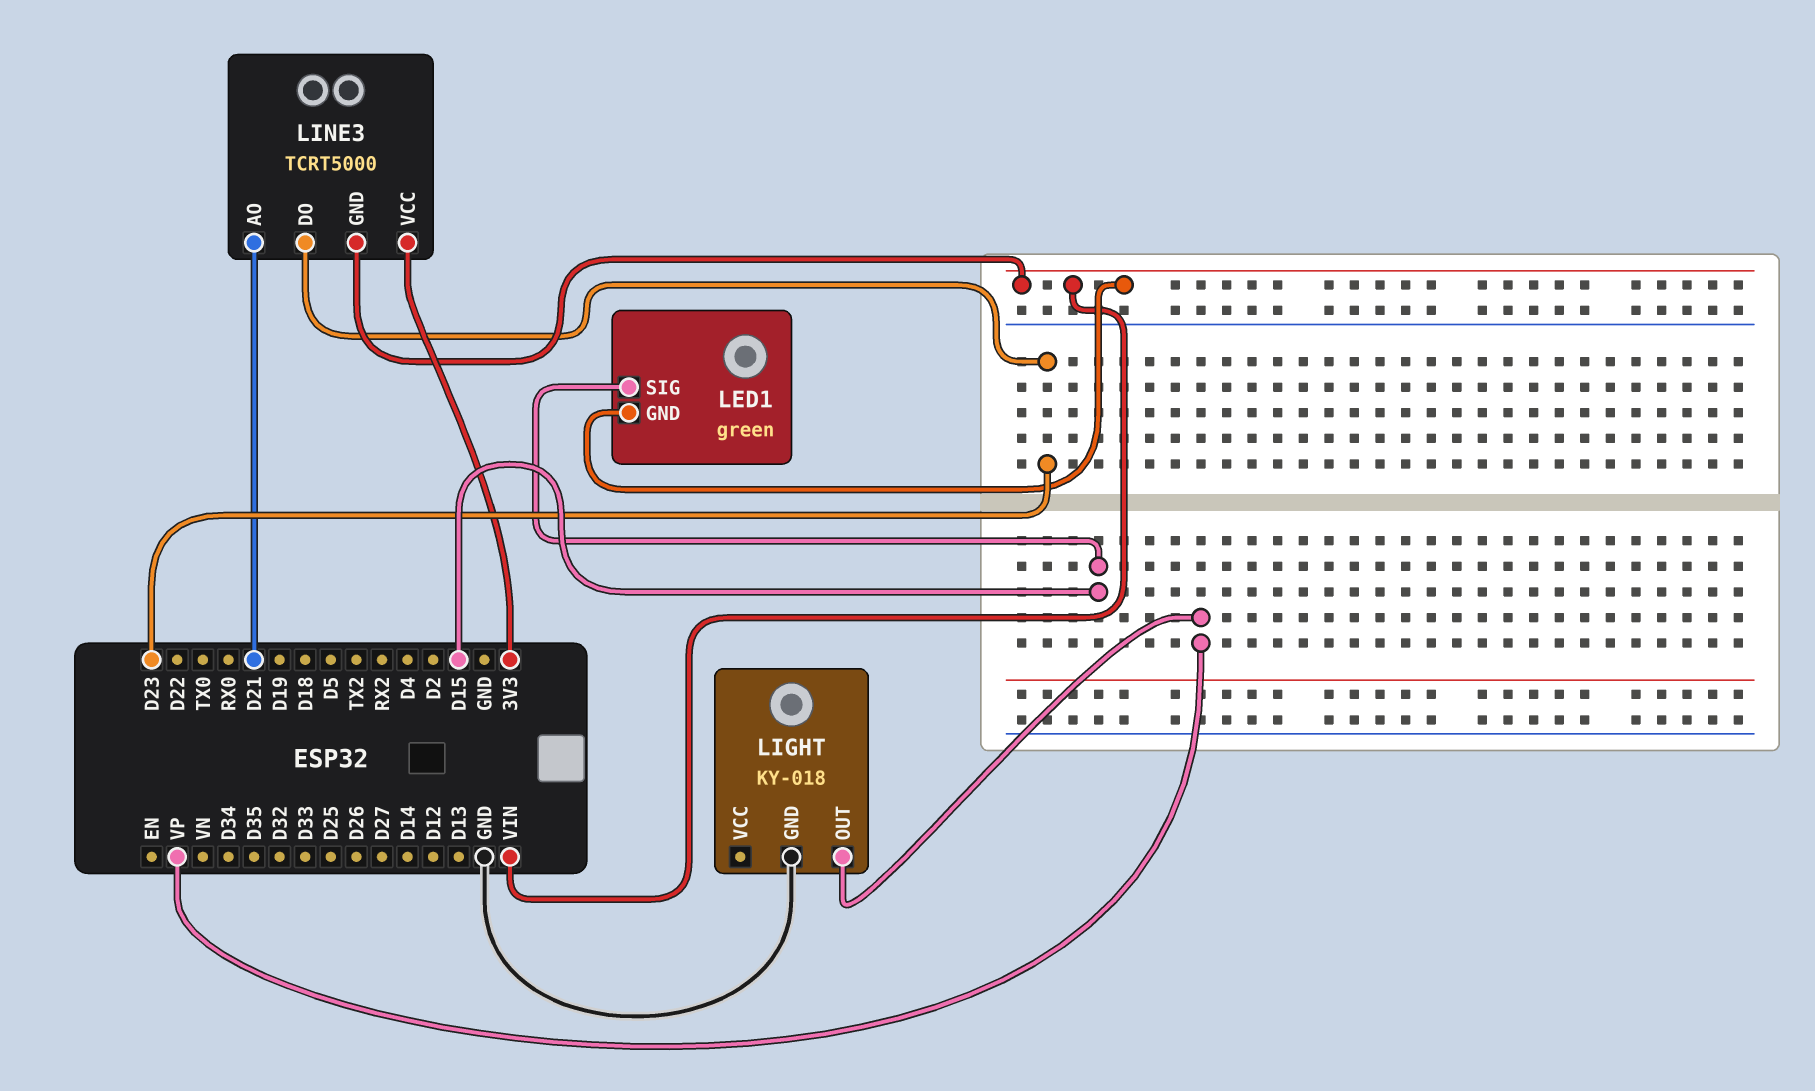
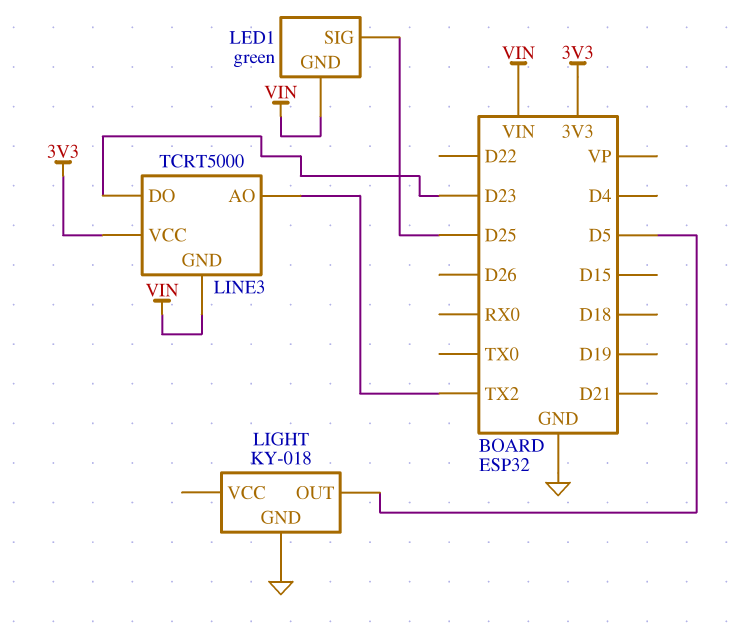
LED1 pin SIG: D15 -> D25
LIGHT pin OUT: VP -> D5
LINE3 pin AO: D21 -> TX2

